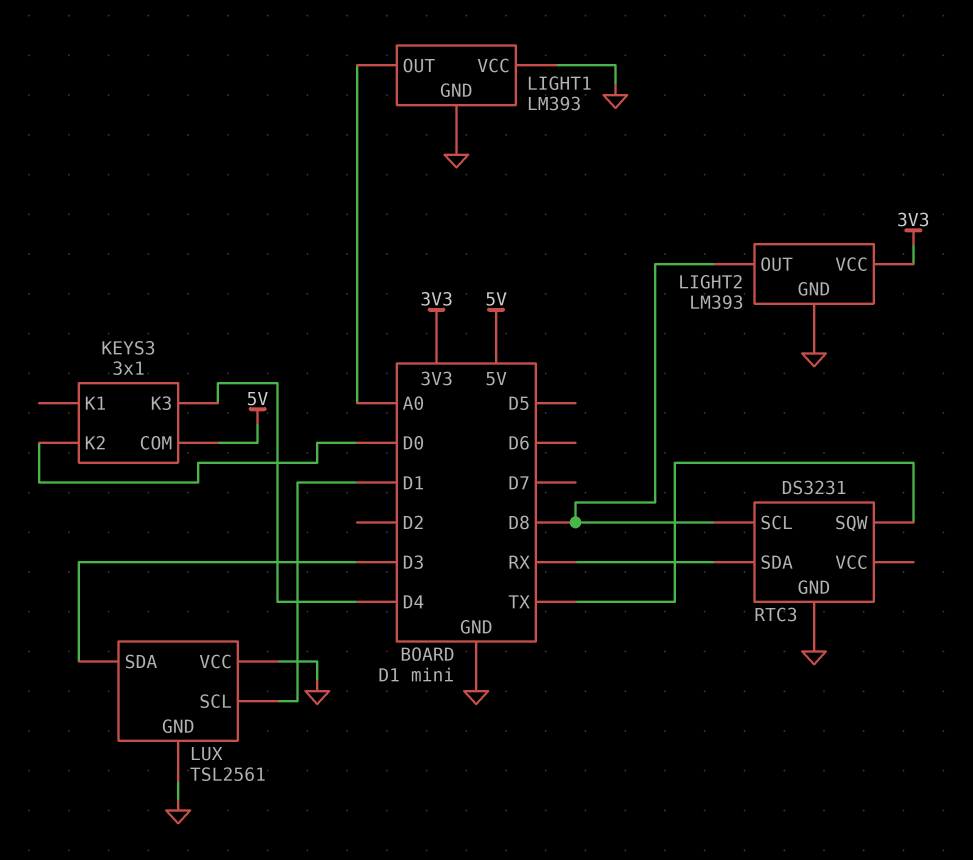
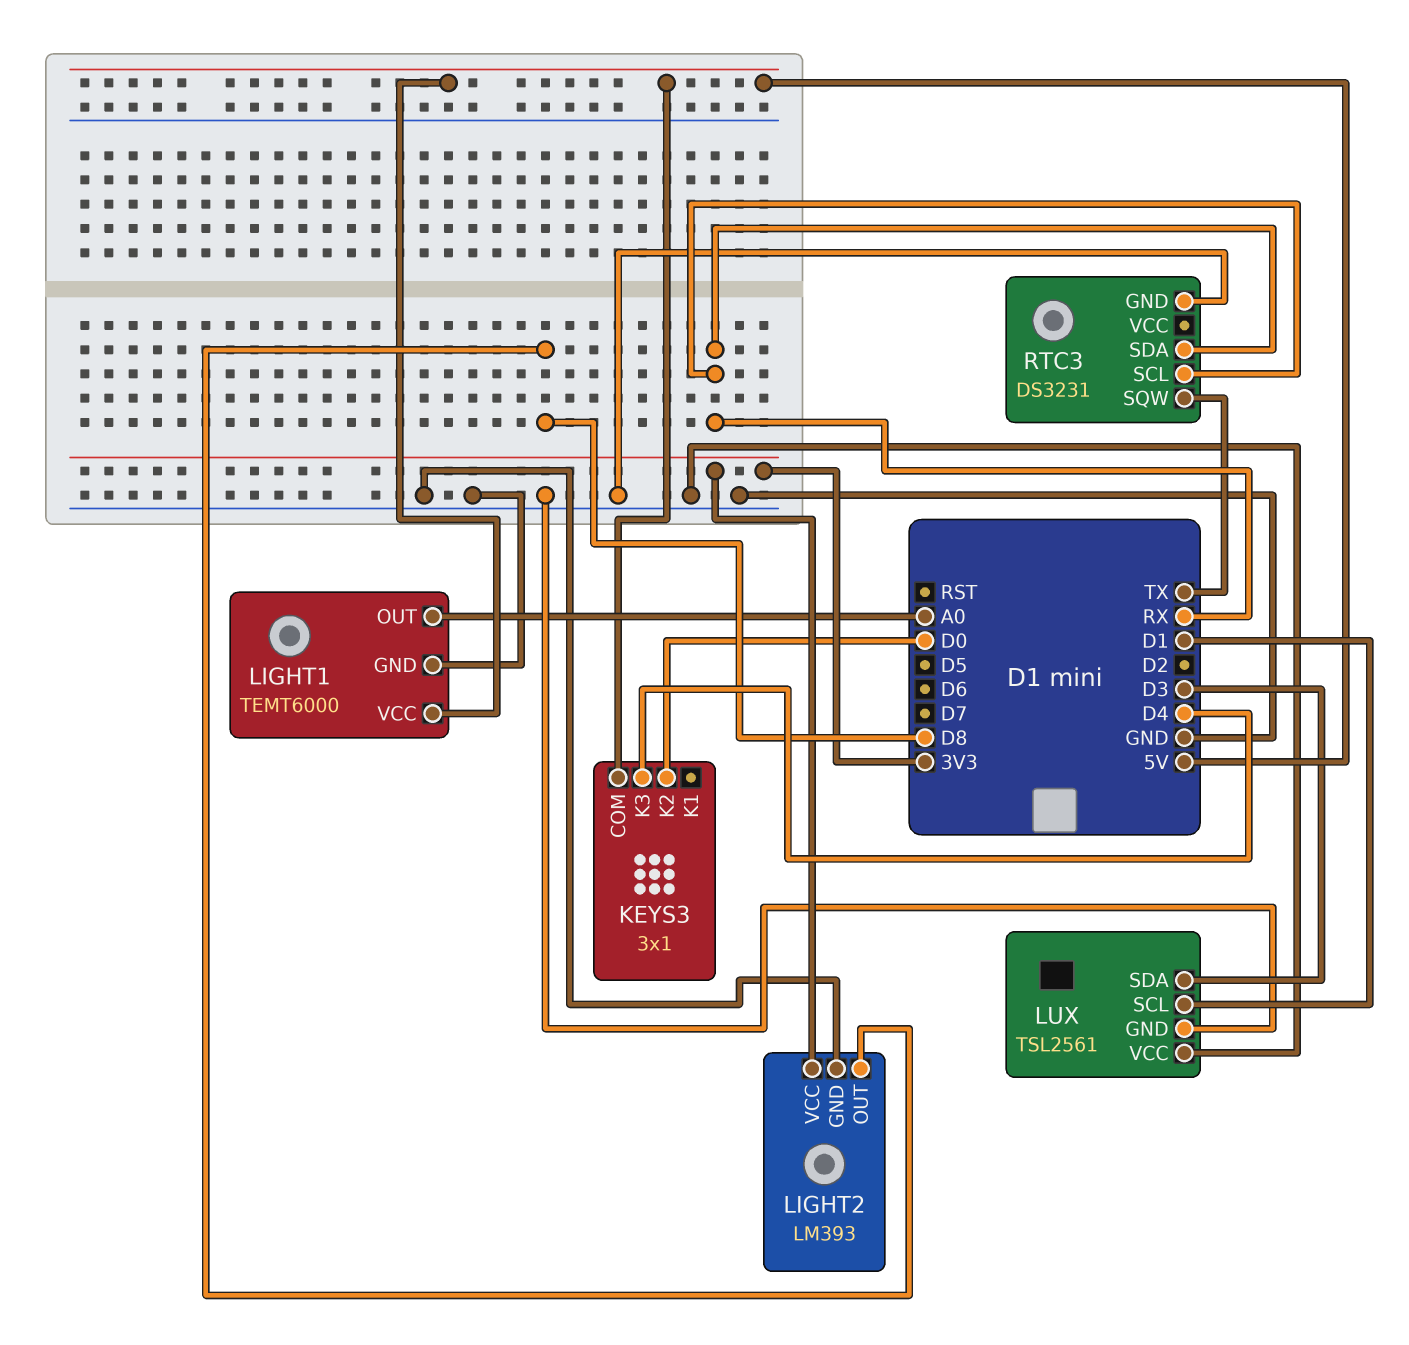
LIGHT1: LM393 -> TEMT6000
LIGHT1 pin VCC: GND -> 5V
RTC3 pin SCL: D8 -> RX

